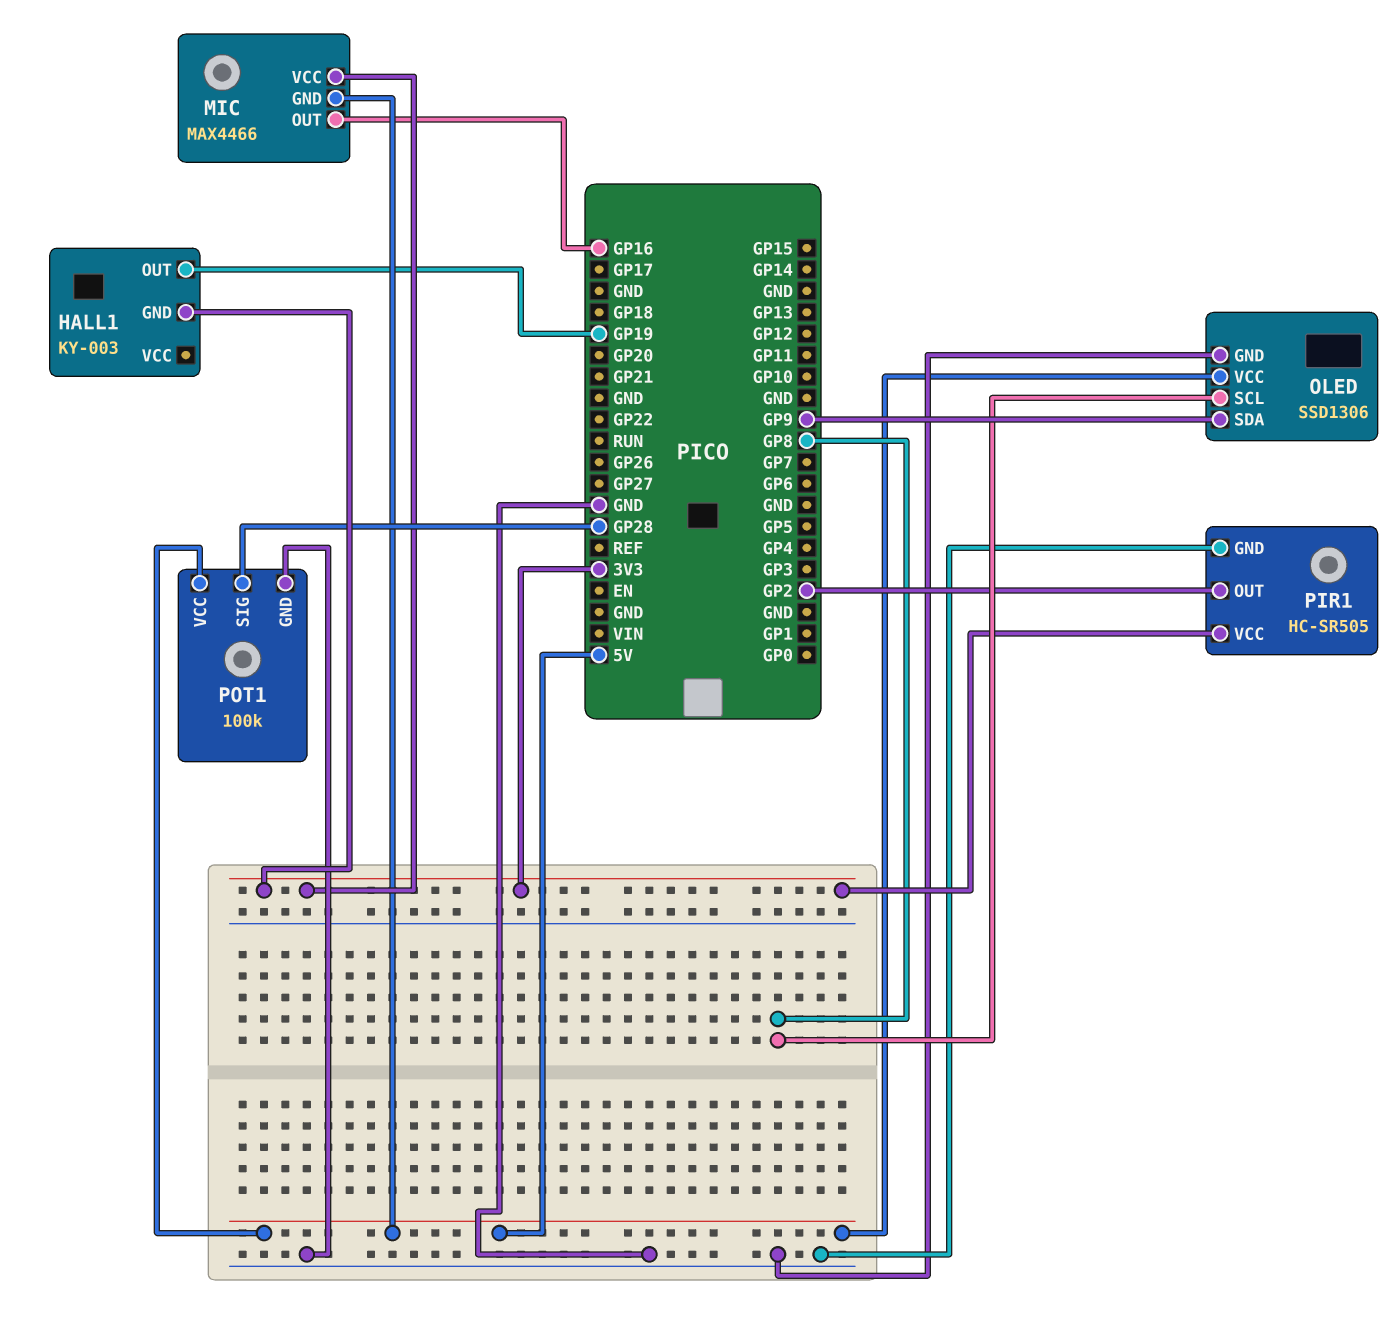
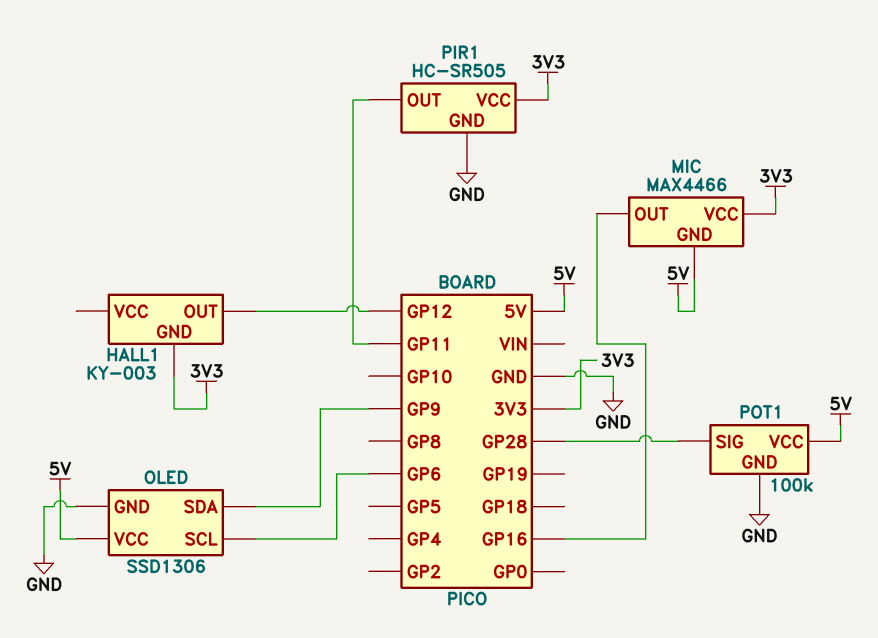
HALL1 pin OUT: GP19 -> GP12
OLED pin SCL: GP8 -> GP6
PIR1 pin OUT: GP2 -> GP11

